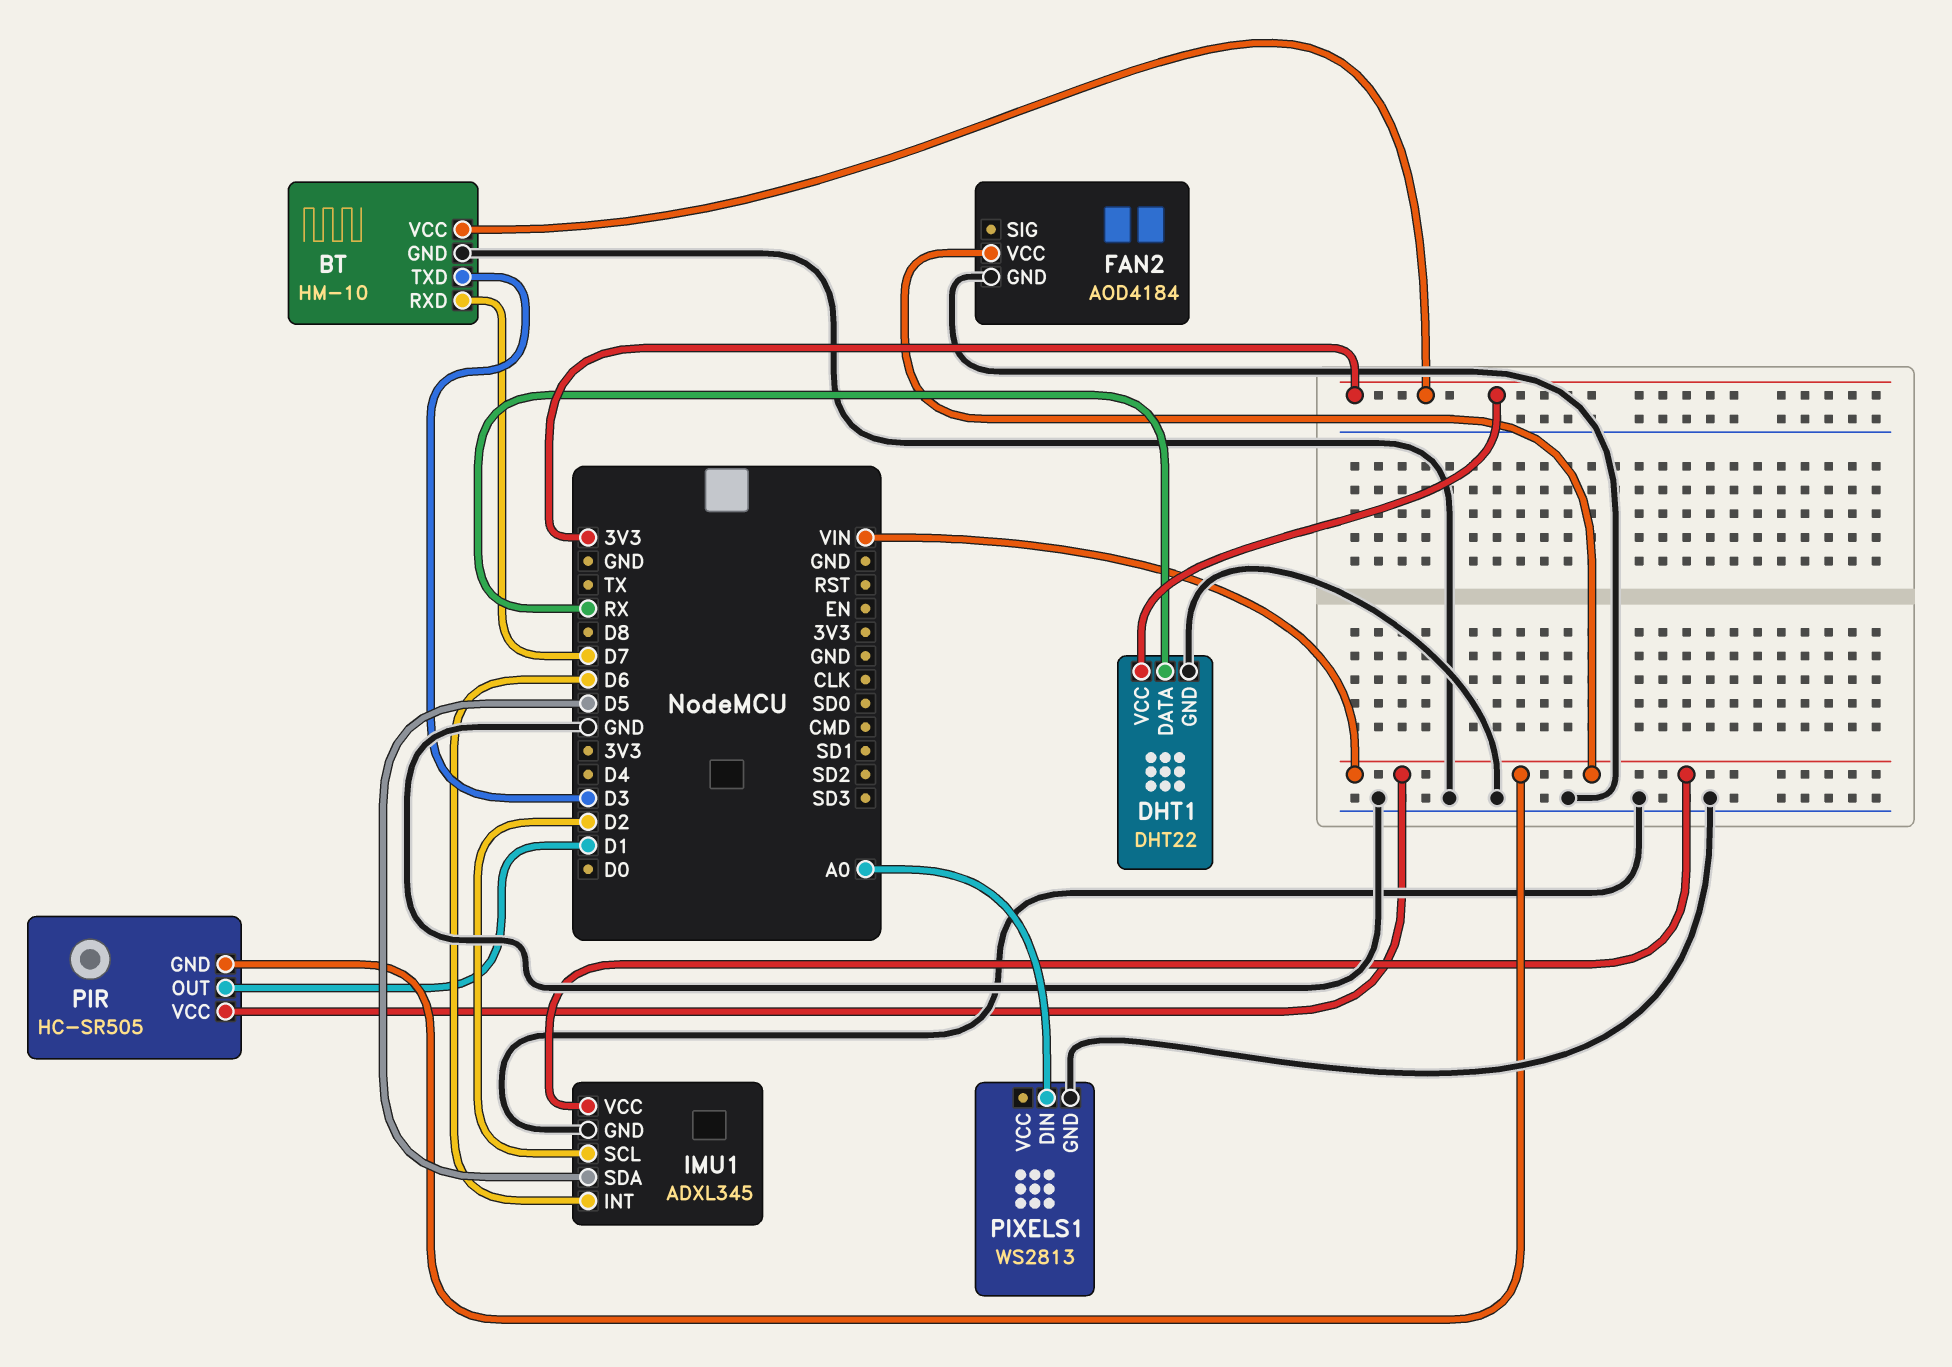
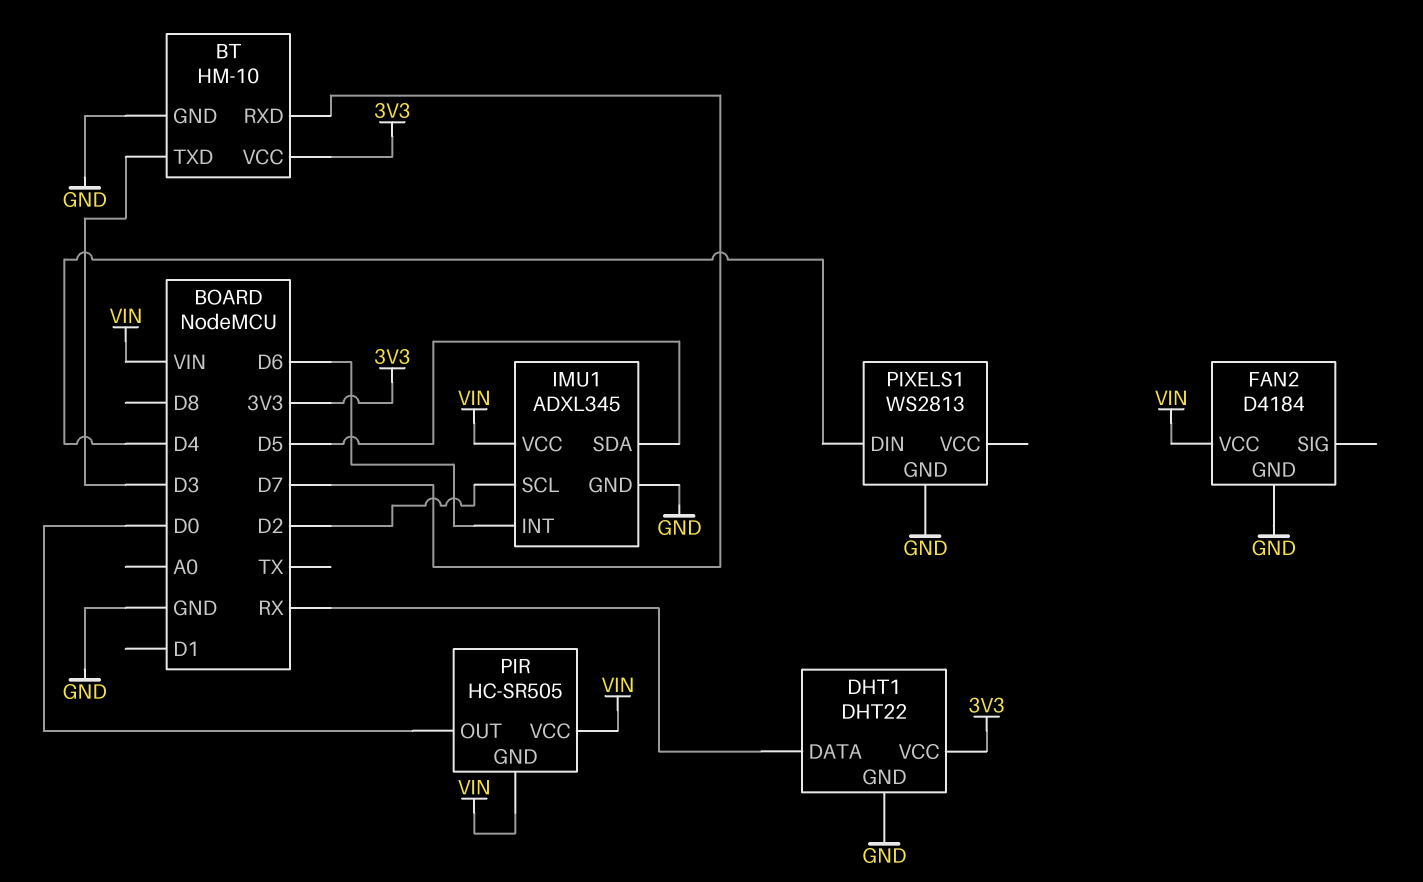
FAN2: AOD4184 -> D4184
PIR pin OUT: D1 -> D0
PIXELS1 pin DIN: A0 -> D4

